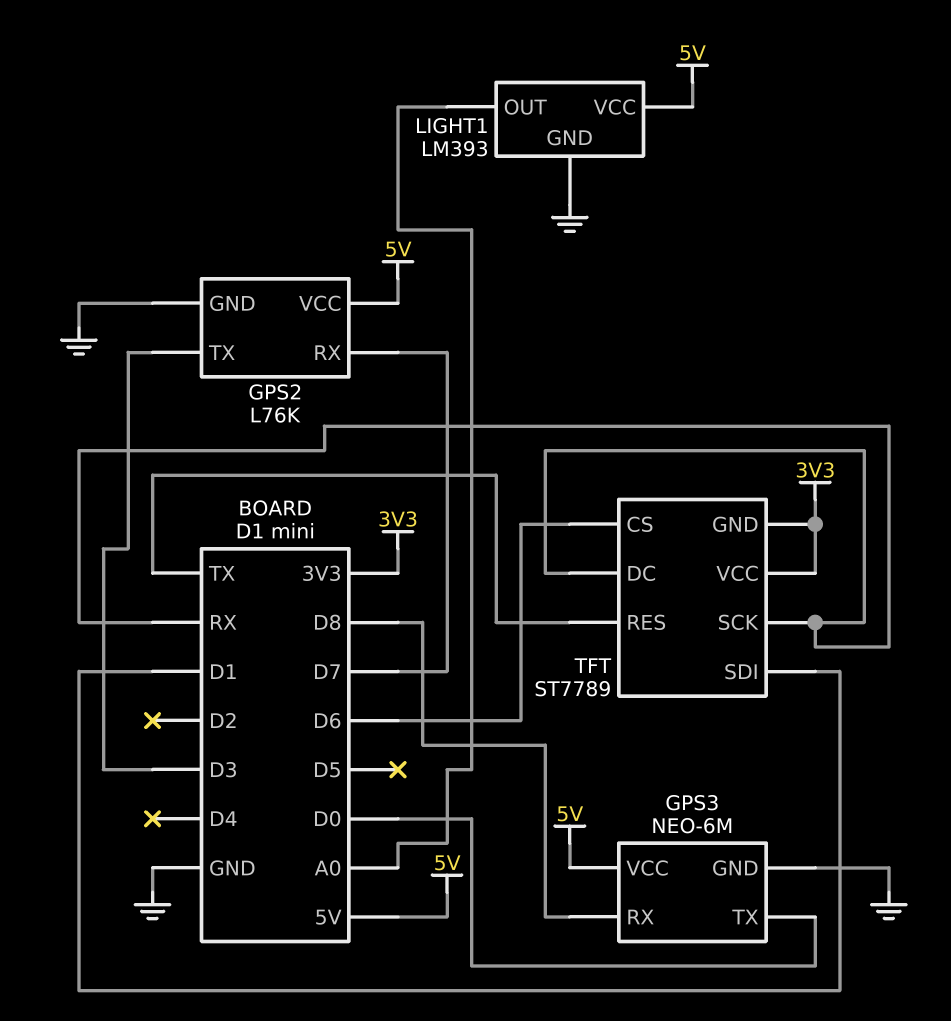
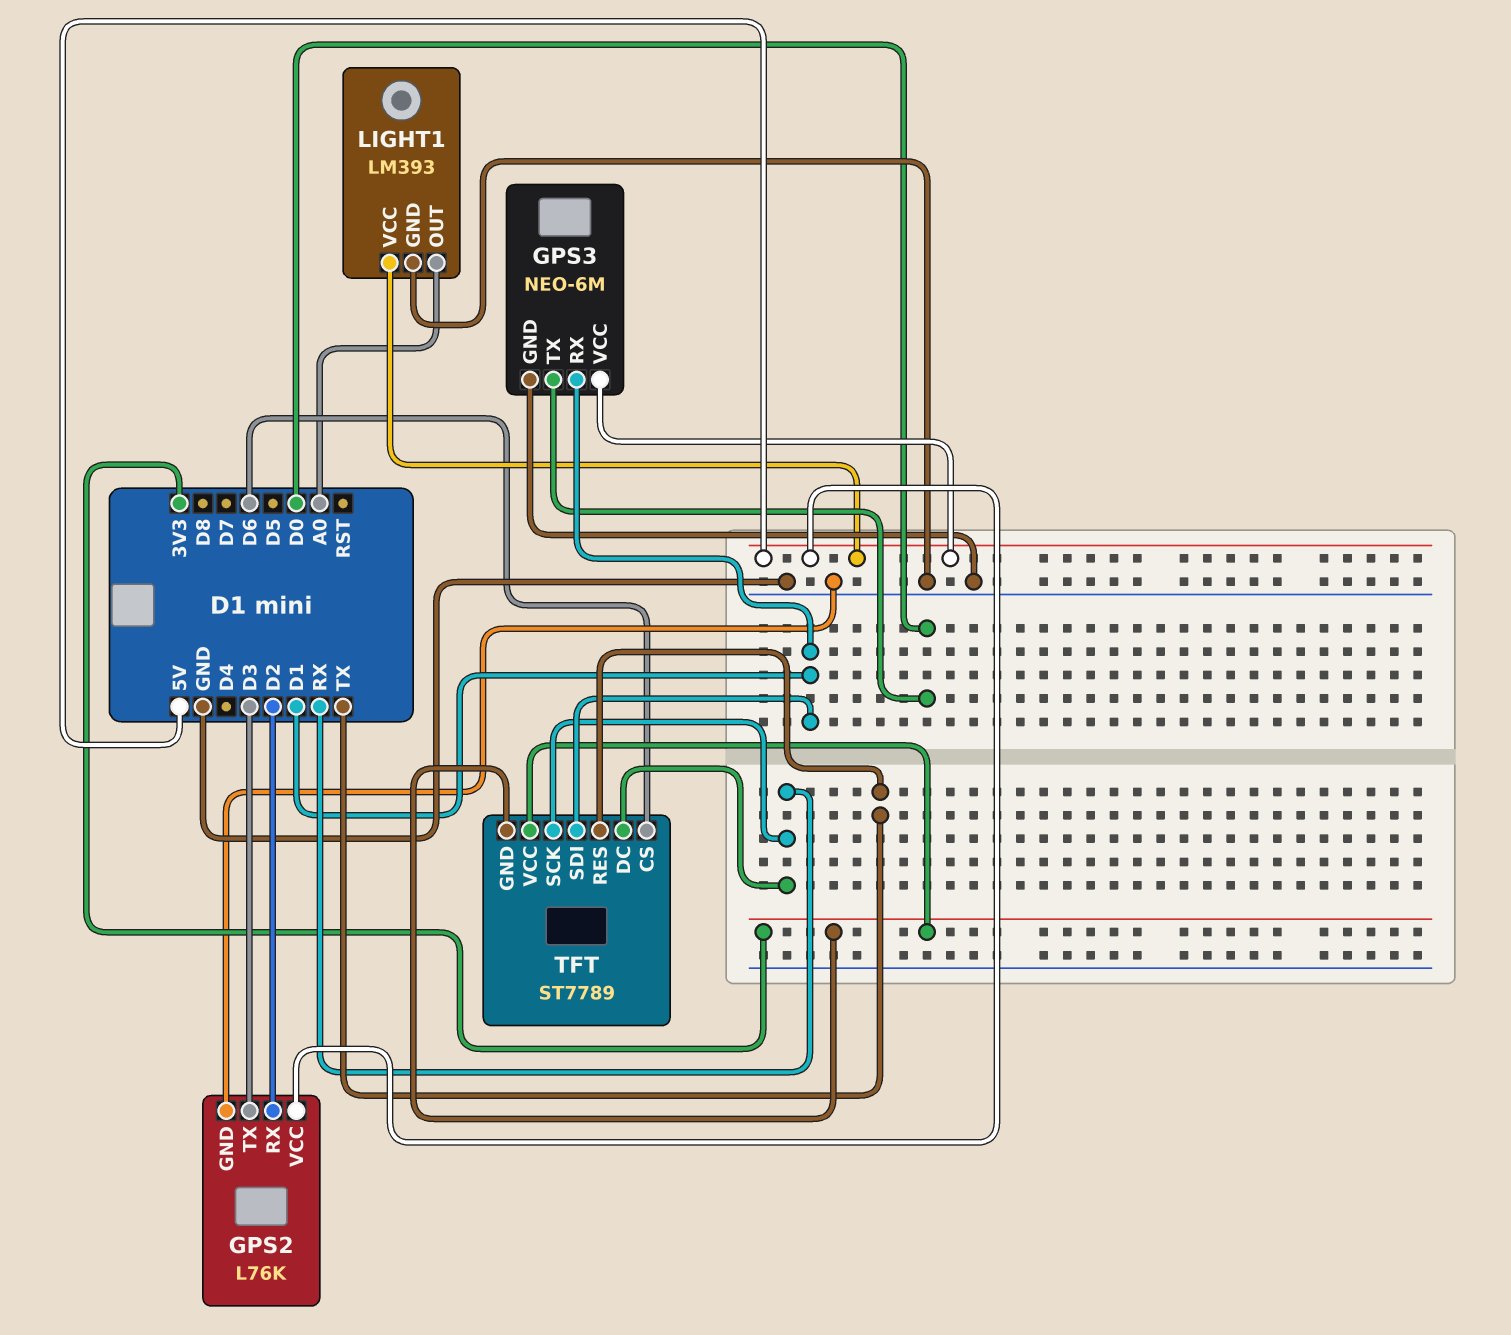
GPS2 pin RX: D7 -> D2
GPS3 pin RX: D8 -> D1

